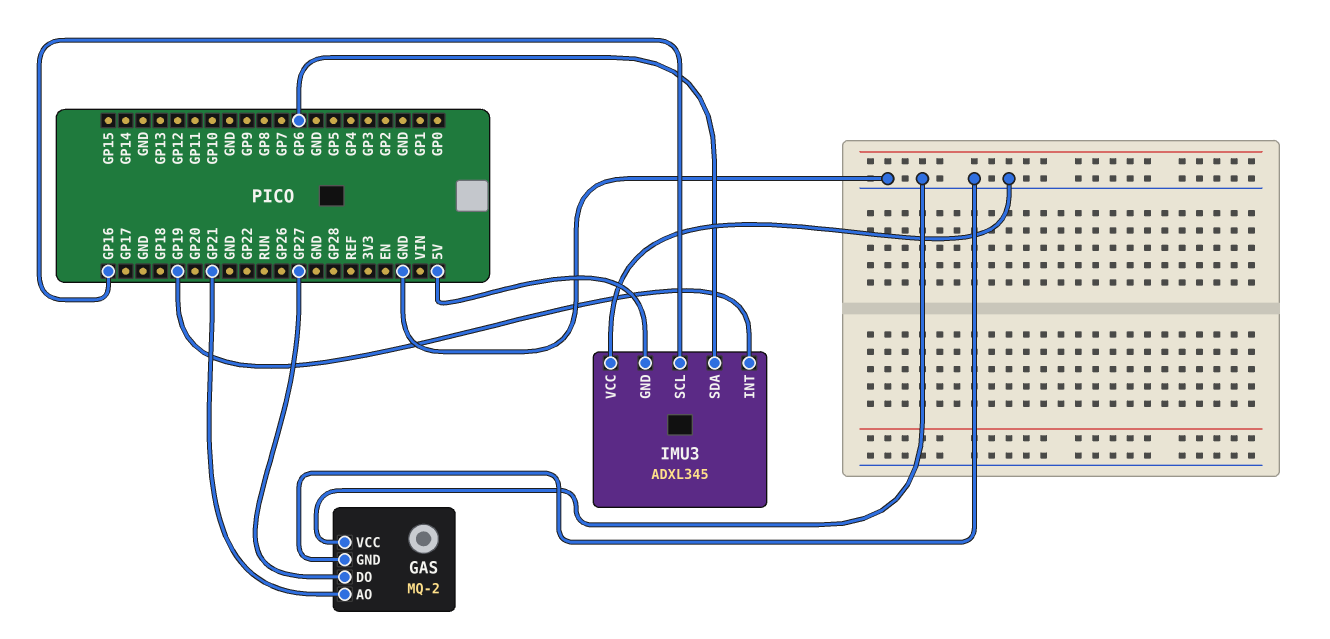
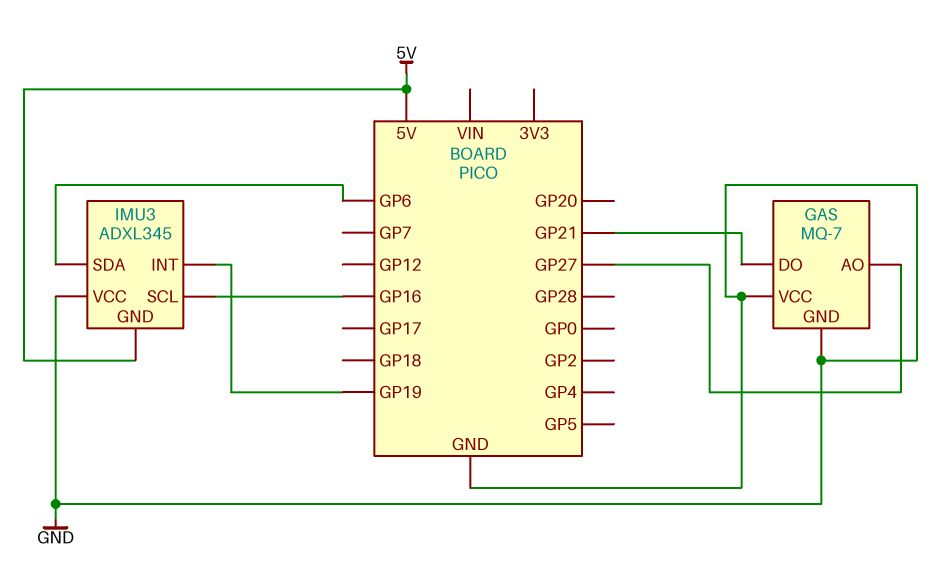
GAS: MQ-2 -> MQ-7
GAS pin AO: GP21 -> GP27
GAS pin DO: GP27 -> GP21

